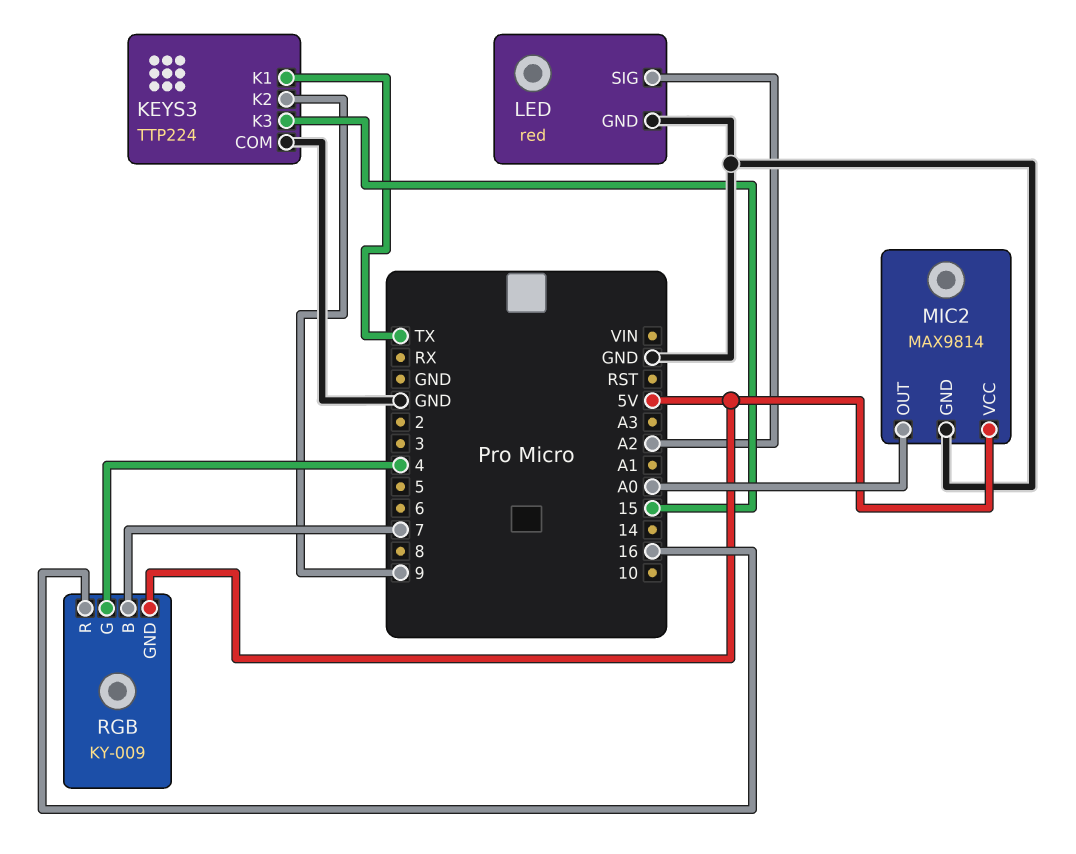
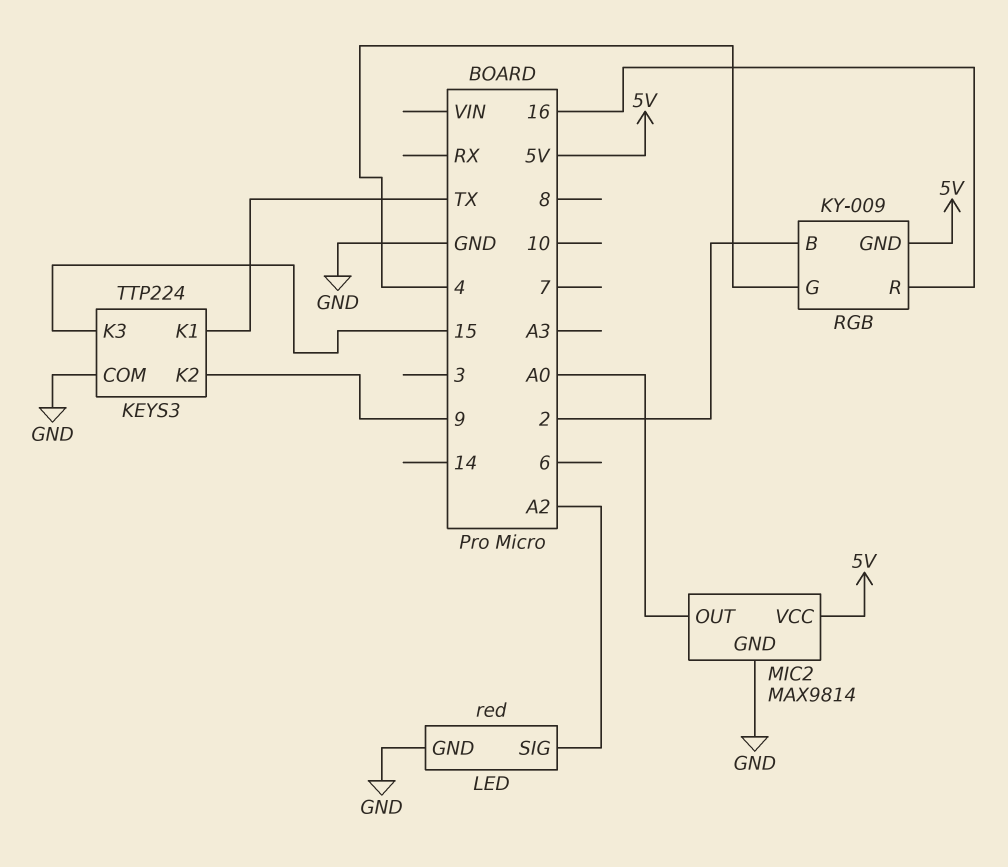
RGB pin B: 7 -> 2

